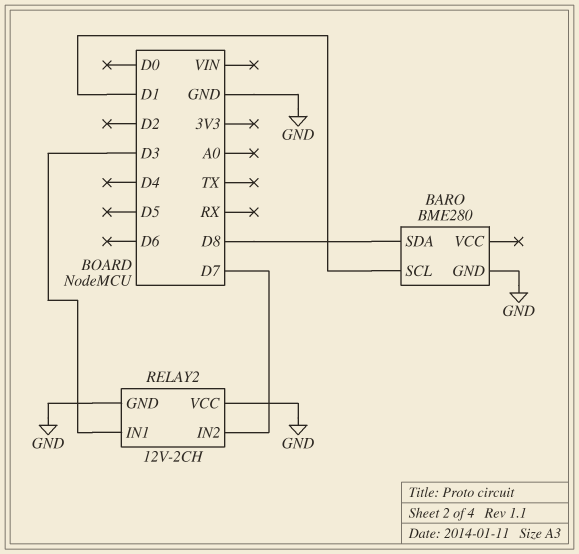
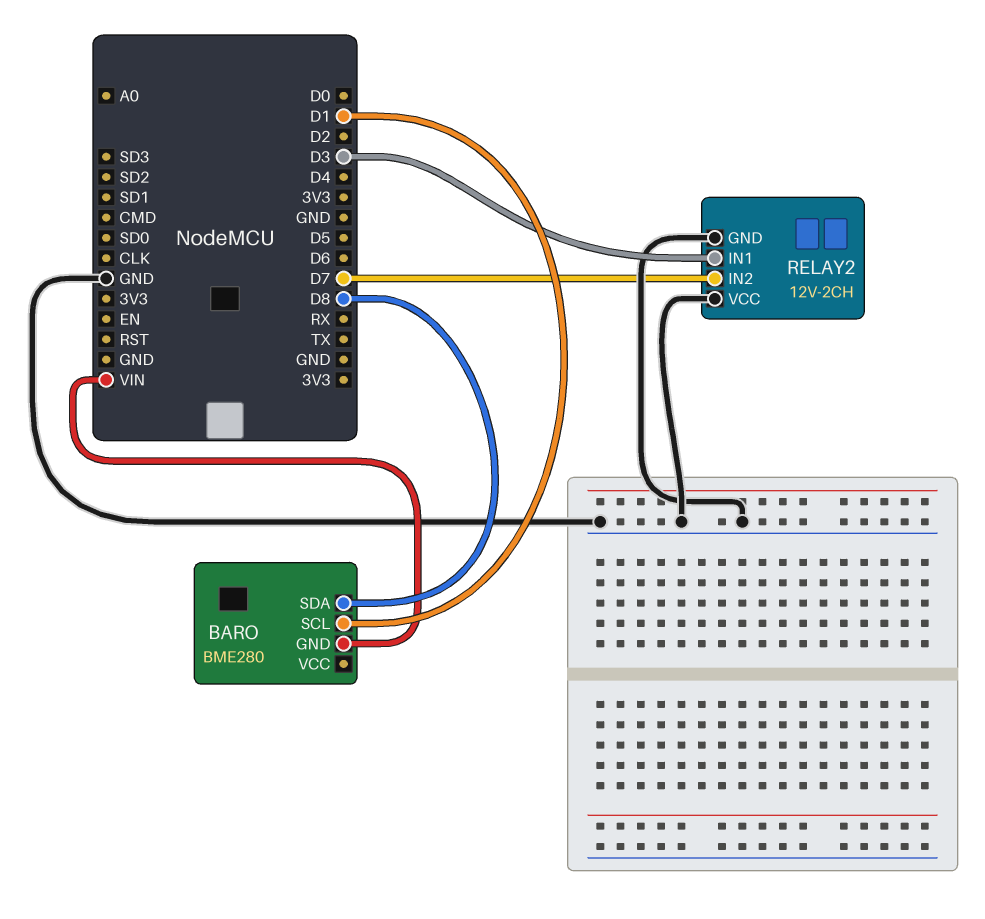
BARO pin GND: GND -> VIN

